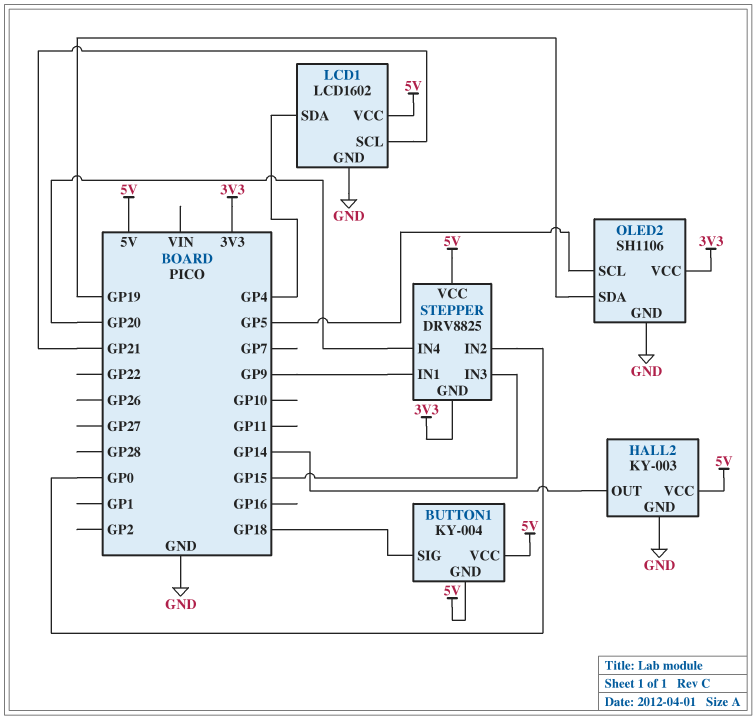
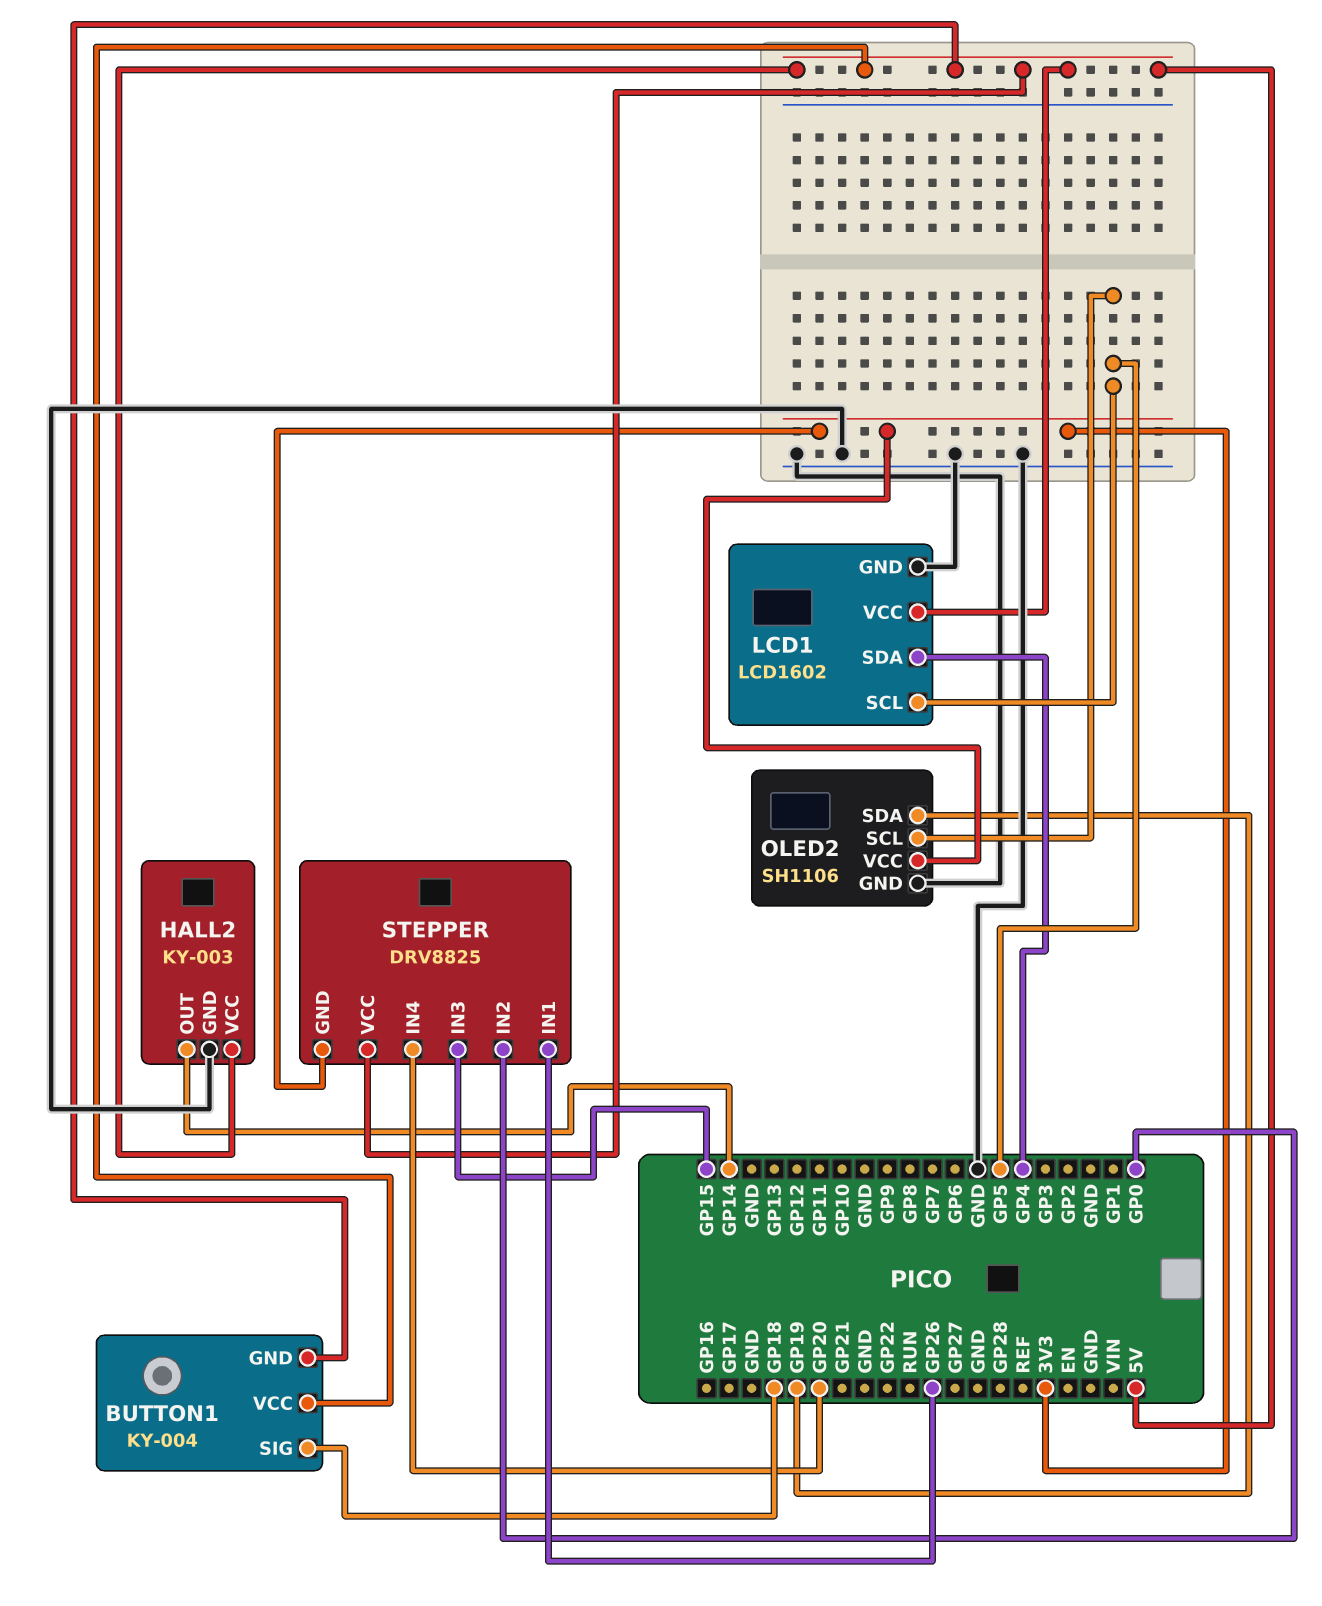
LCD1 pin SCL: GP21 -> GP5
STEPPER pin IN1: GP9 -> GP26

